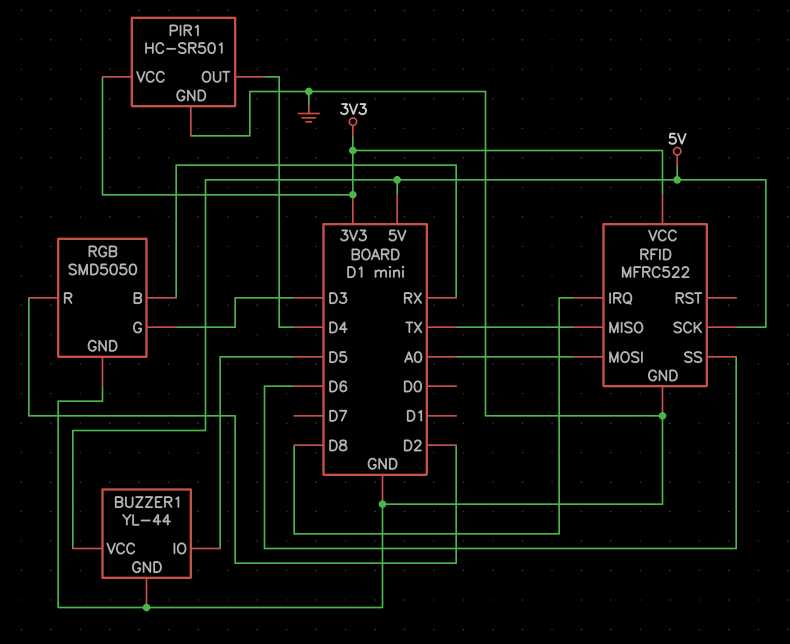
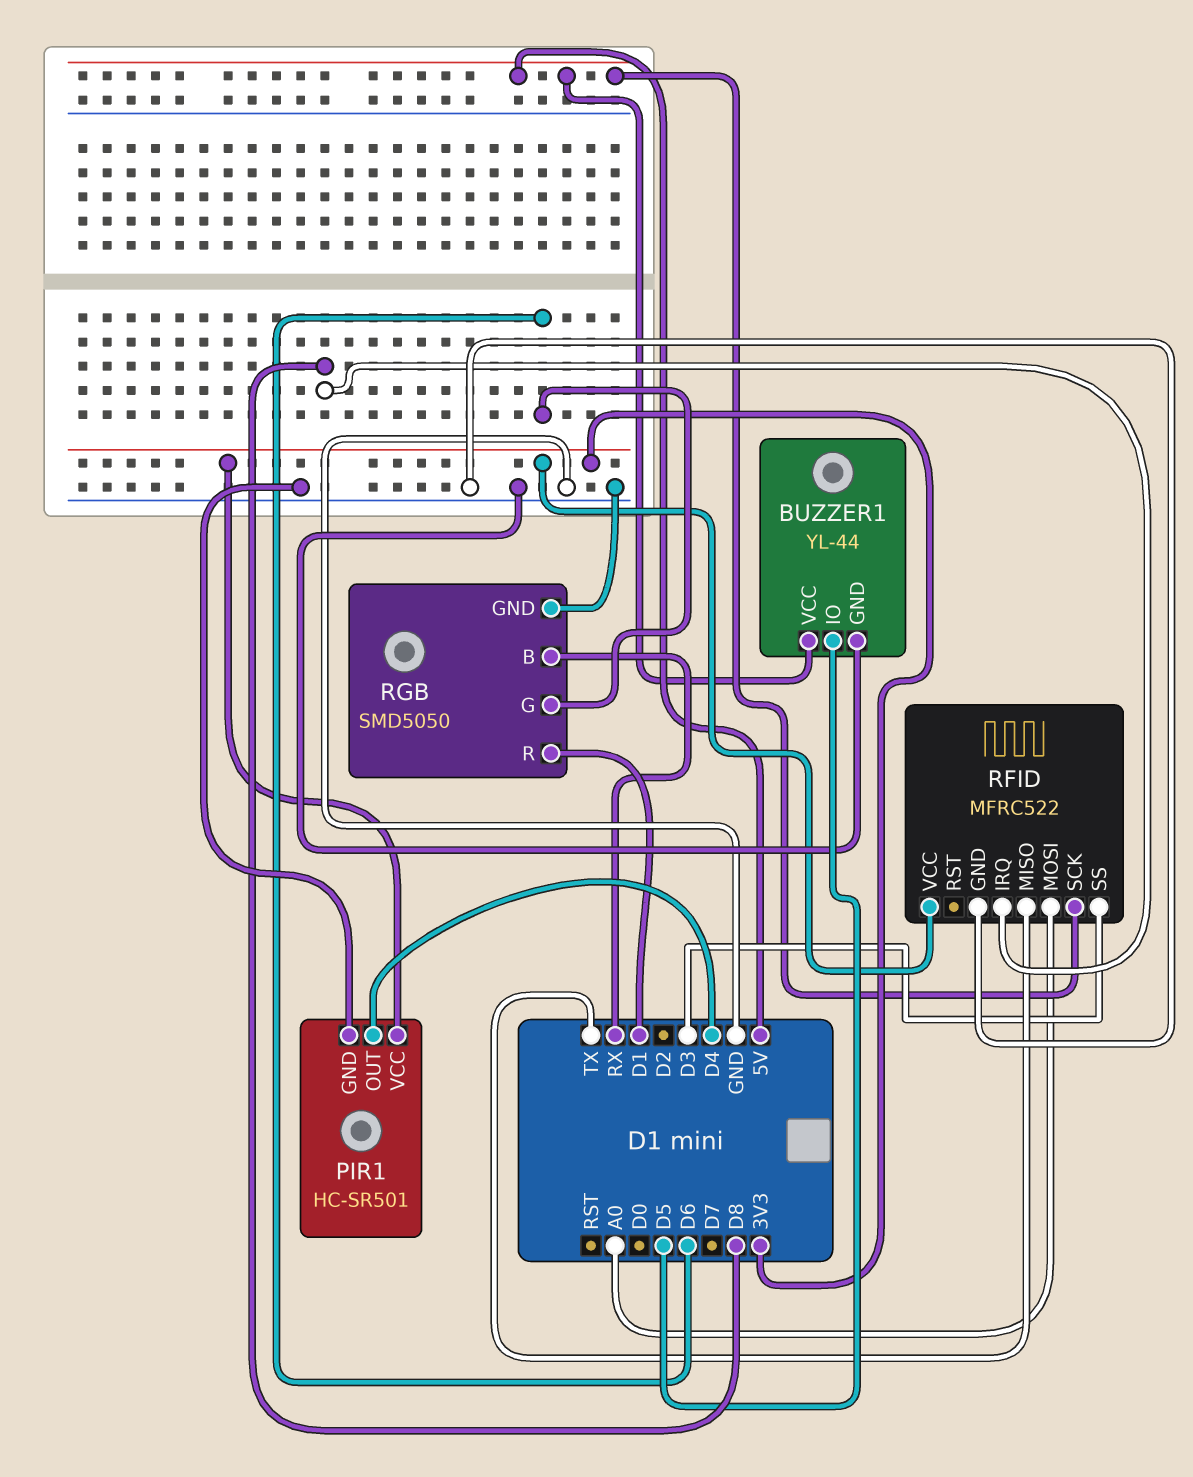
RFID pin SS: D6 -> D3
RGB pin G: D3 -> D6
RGB pin R: D2 -> D1

